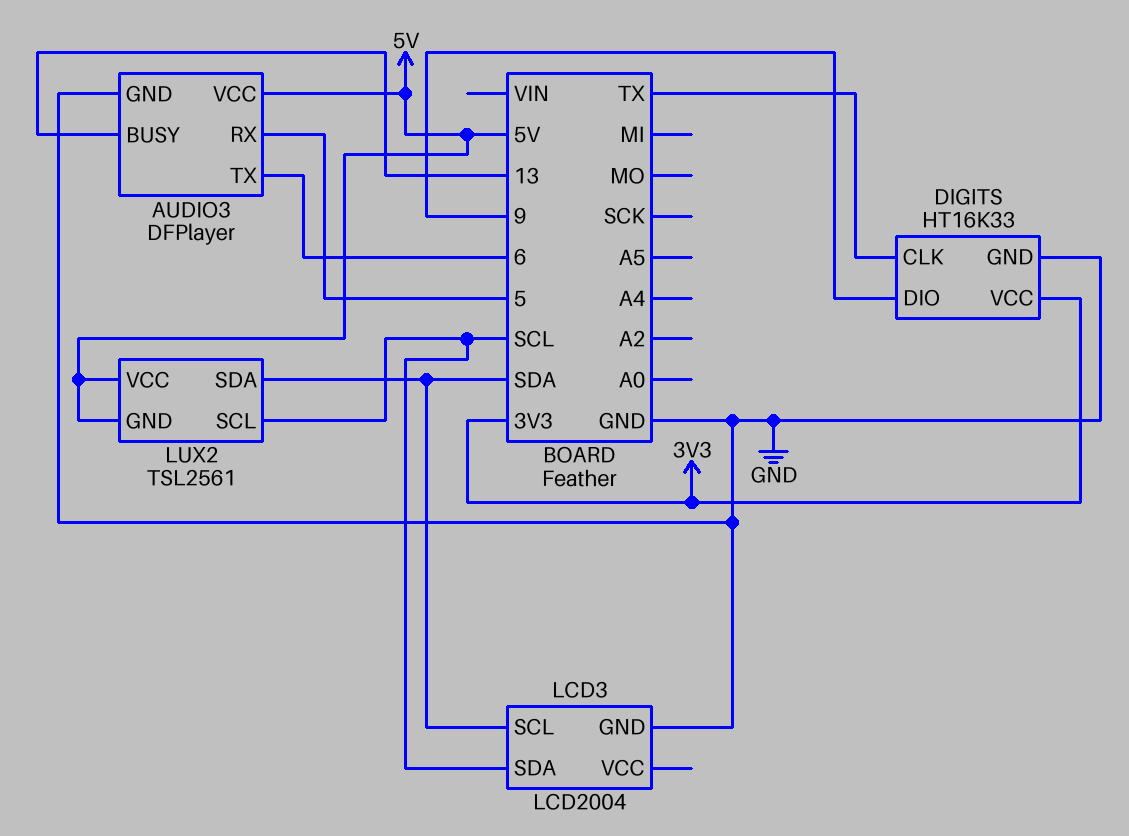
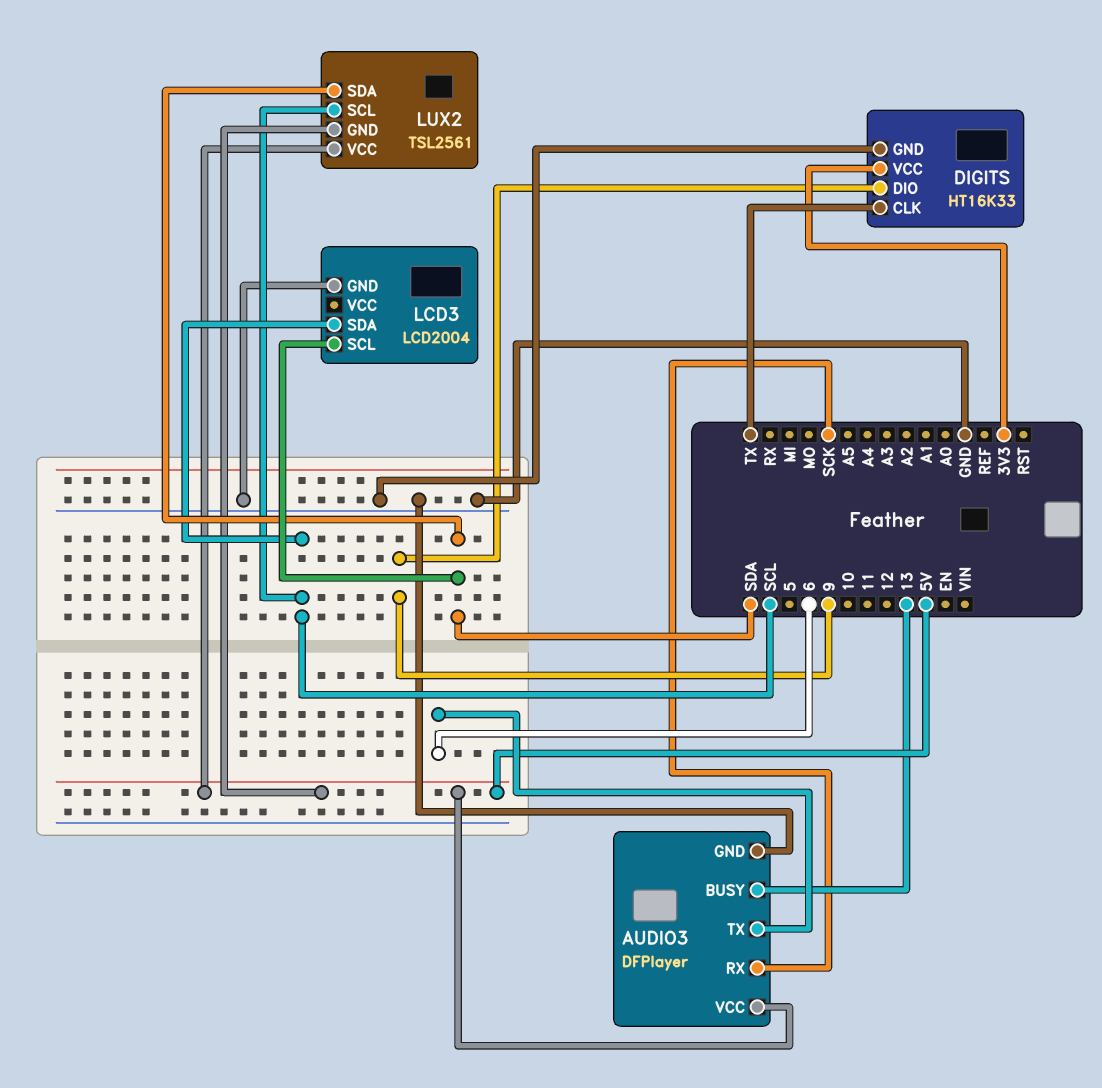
AUDIO3 pin RX: 5 -> SCK

